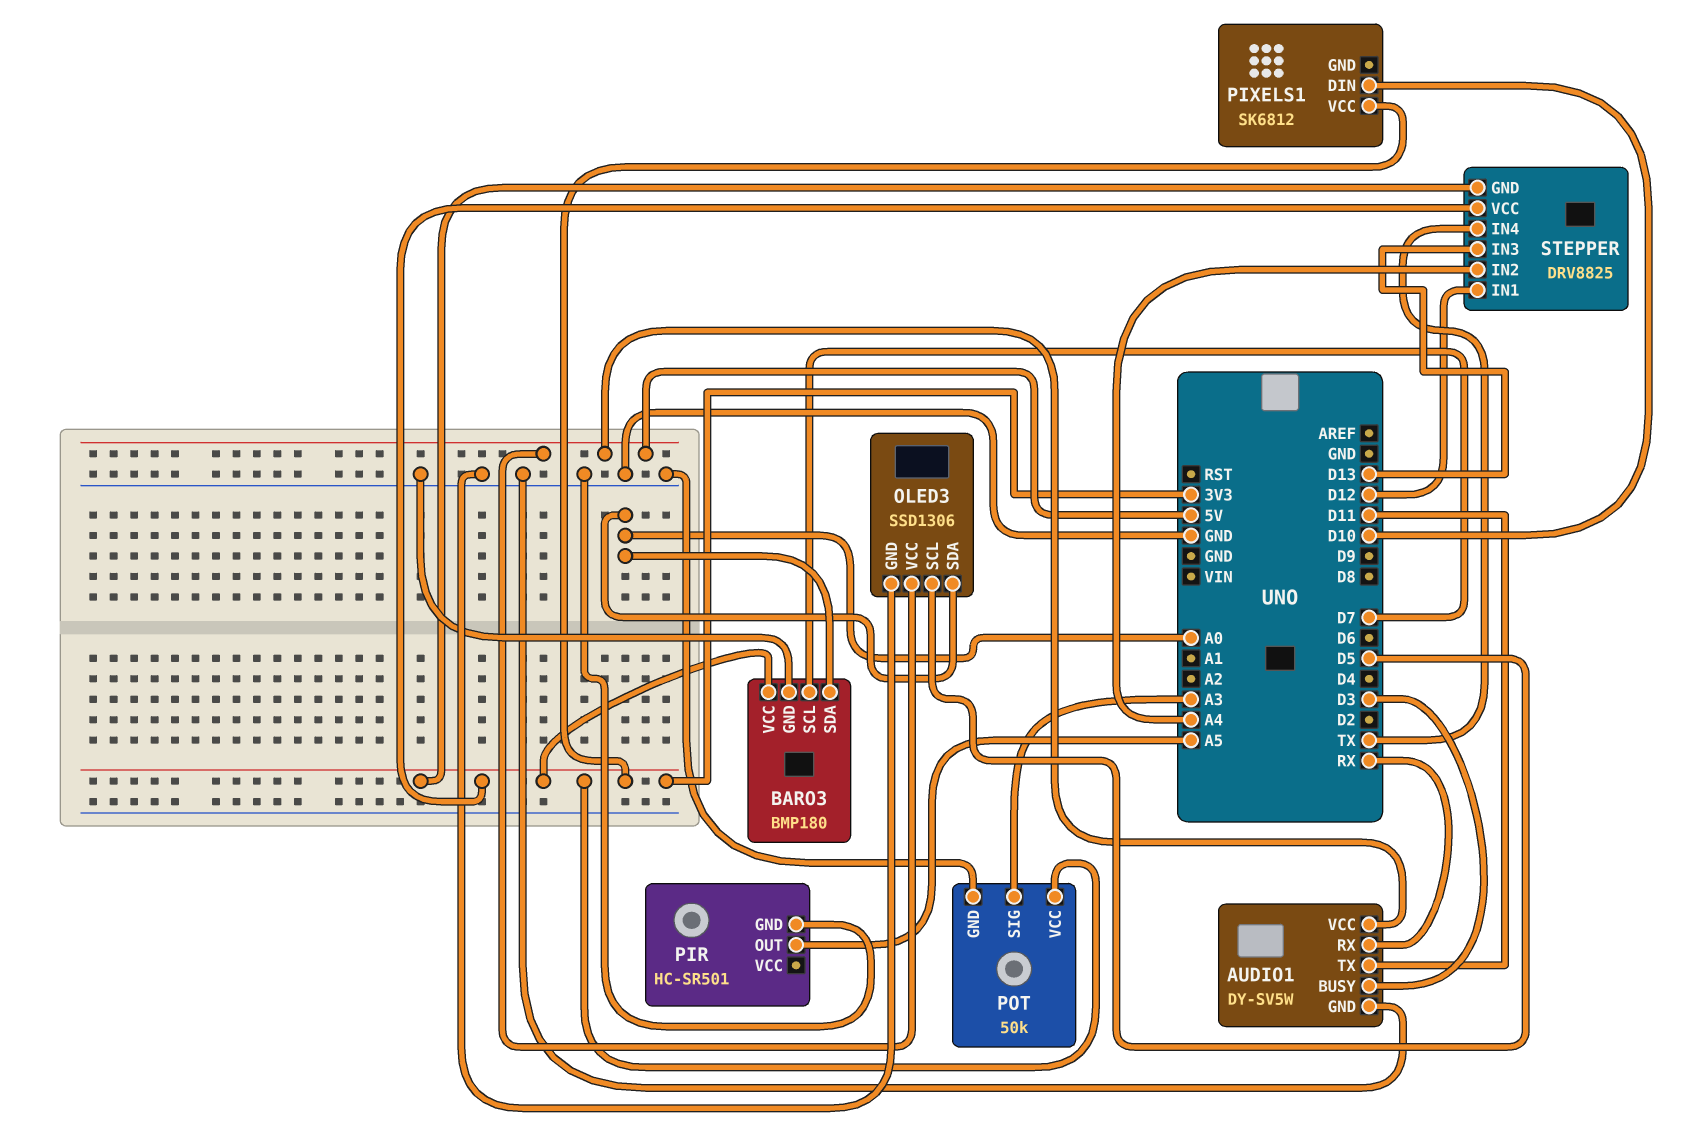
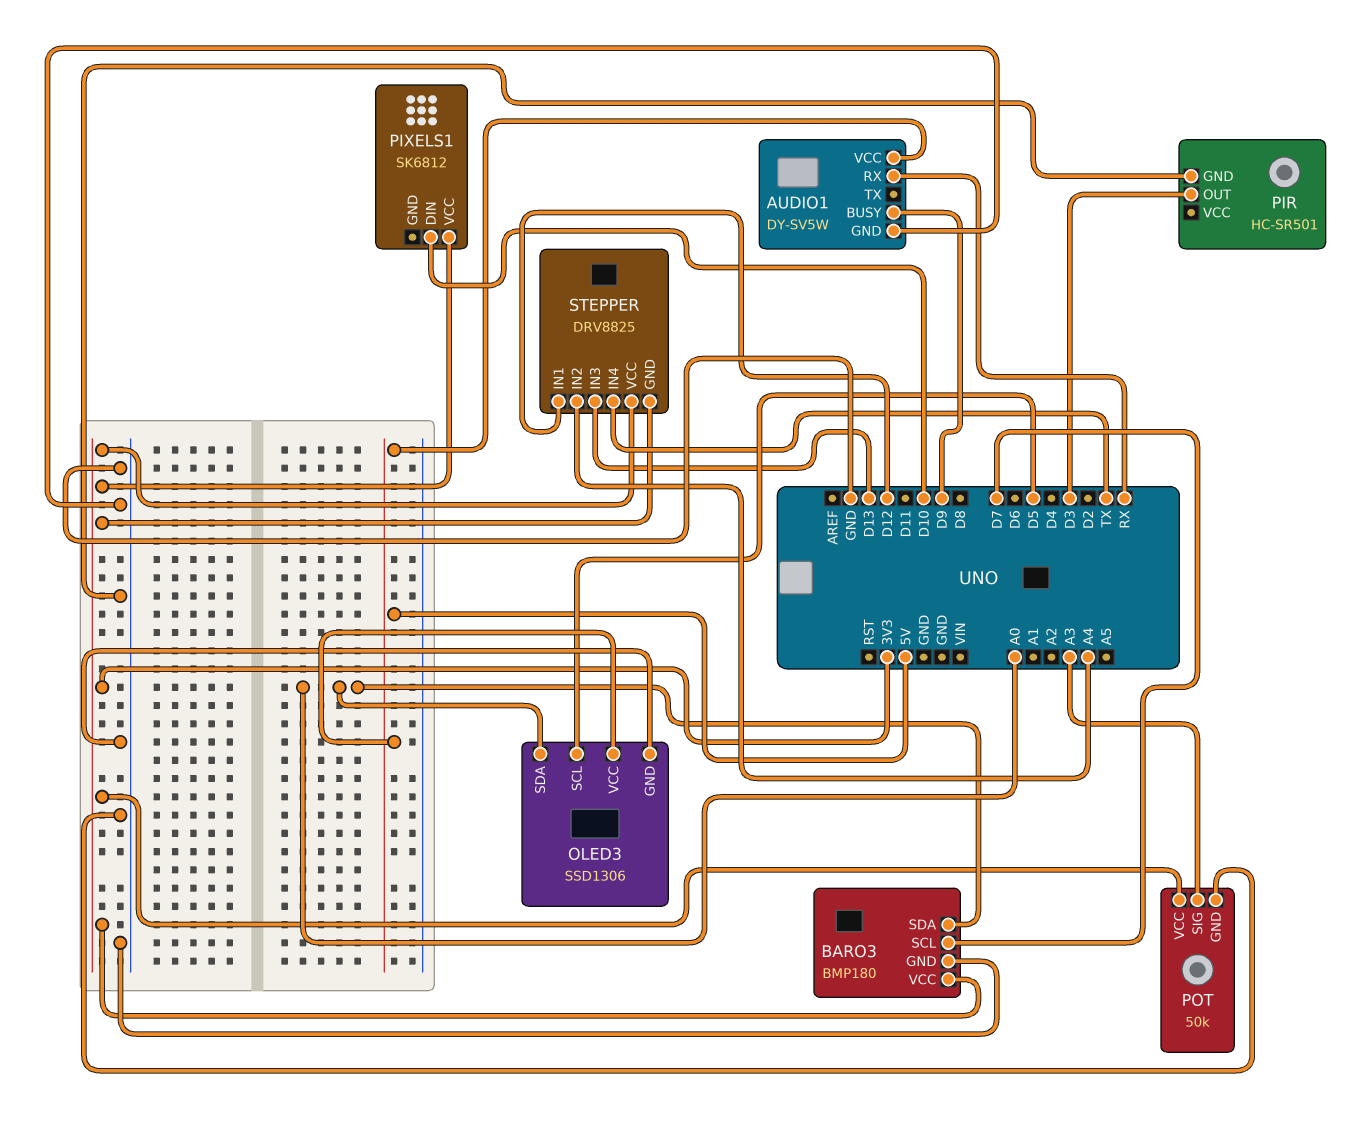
AUDIO1 pin BUSY: D3 -> D9
AUDIO1 pin TX: D11 -> none
PIR pin OUT: A5 -> D3

